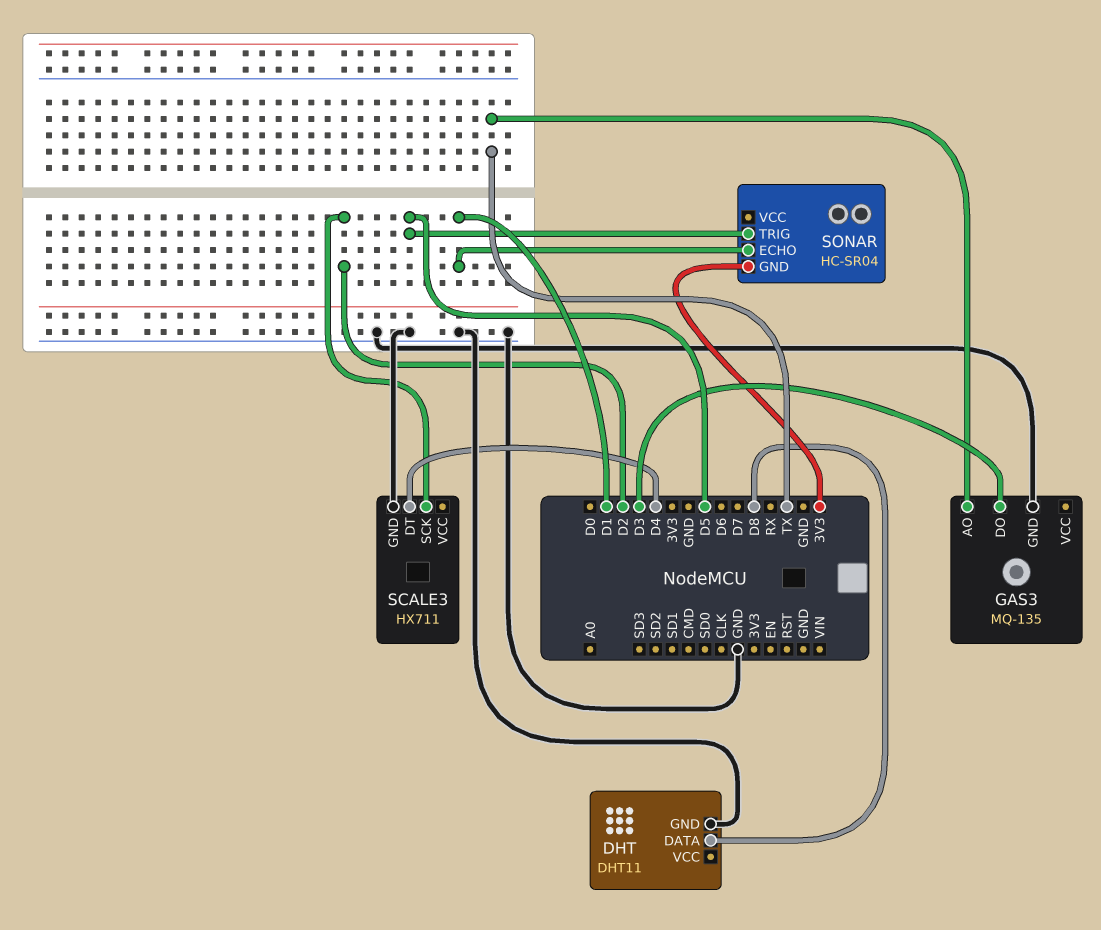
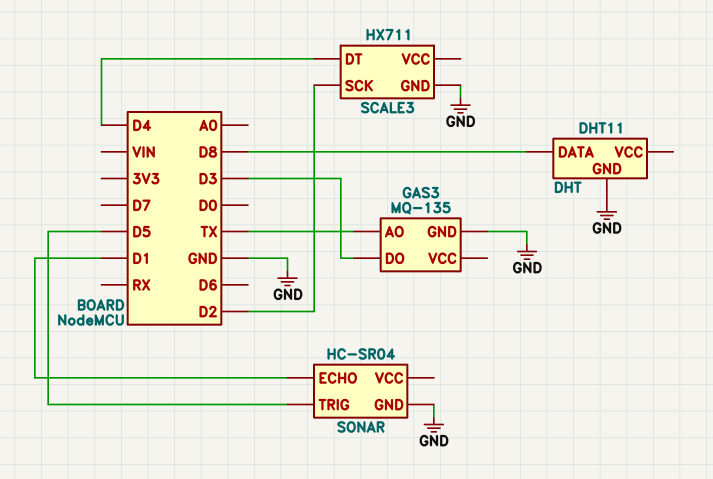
SONAR pin GND: 3V3 -> GND

